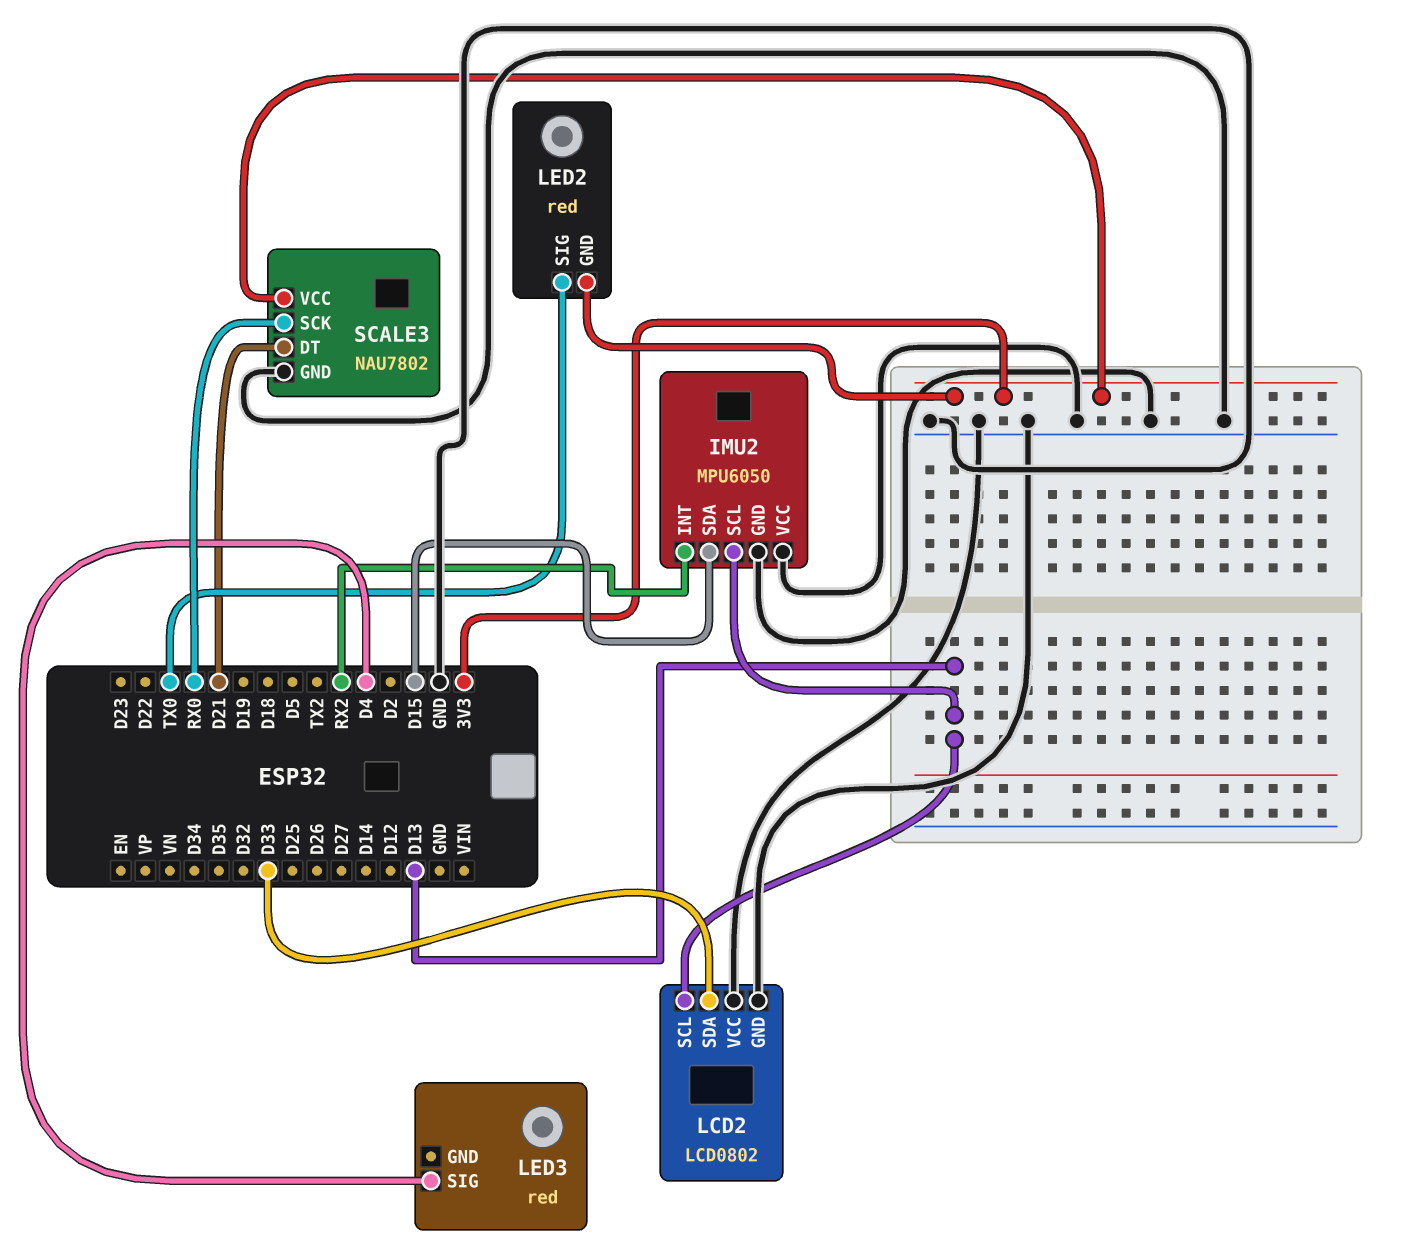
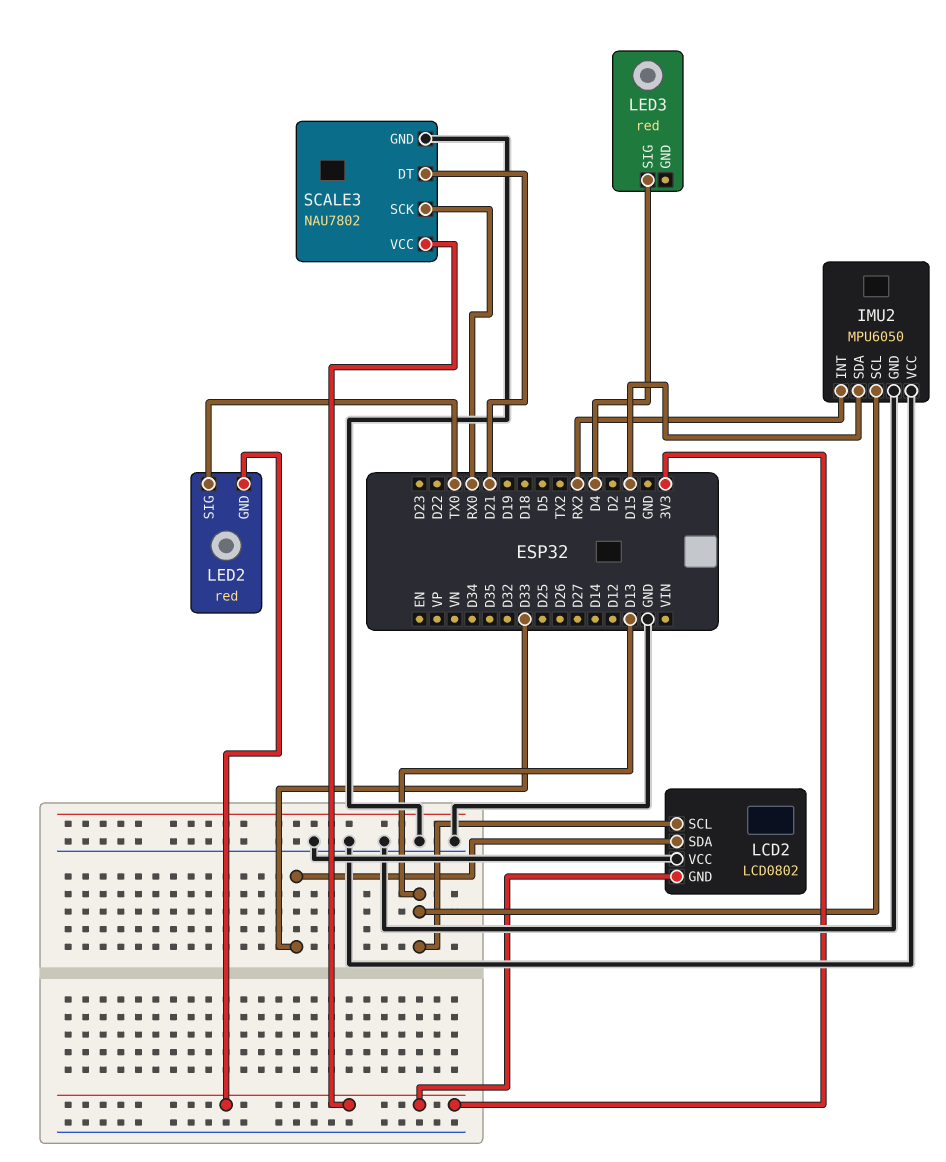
LCD2 pin GND: GND -> 3V3

